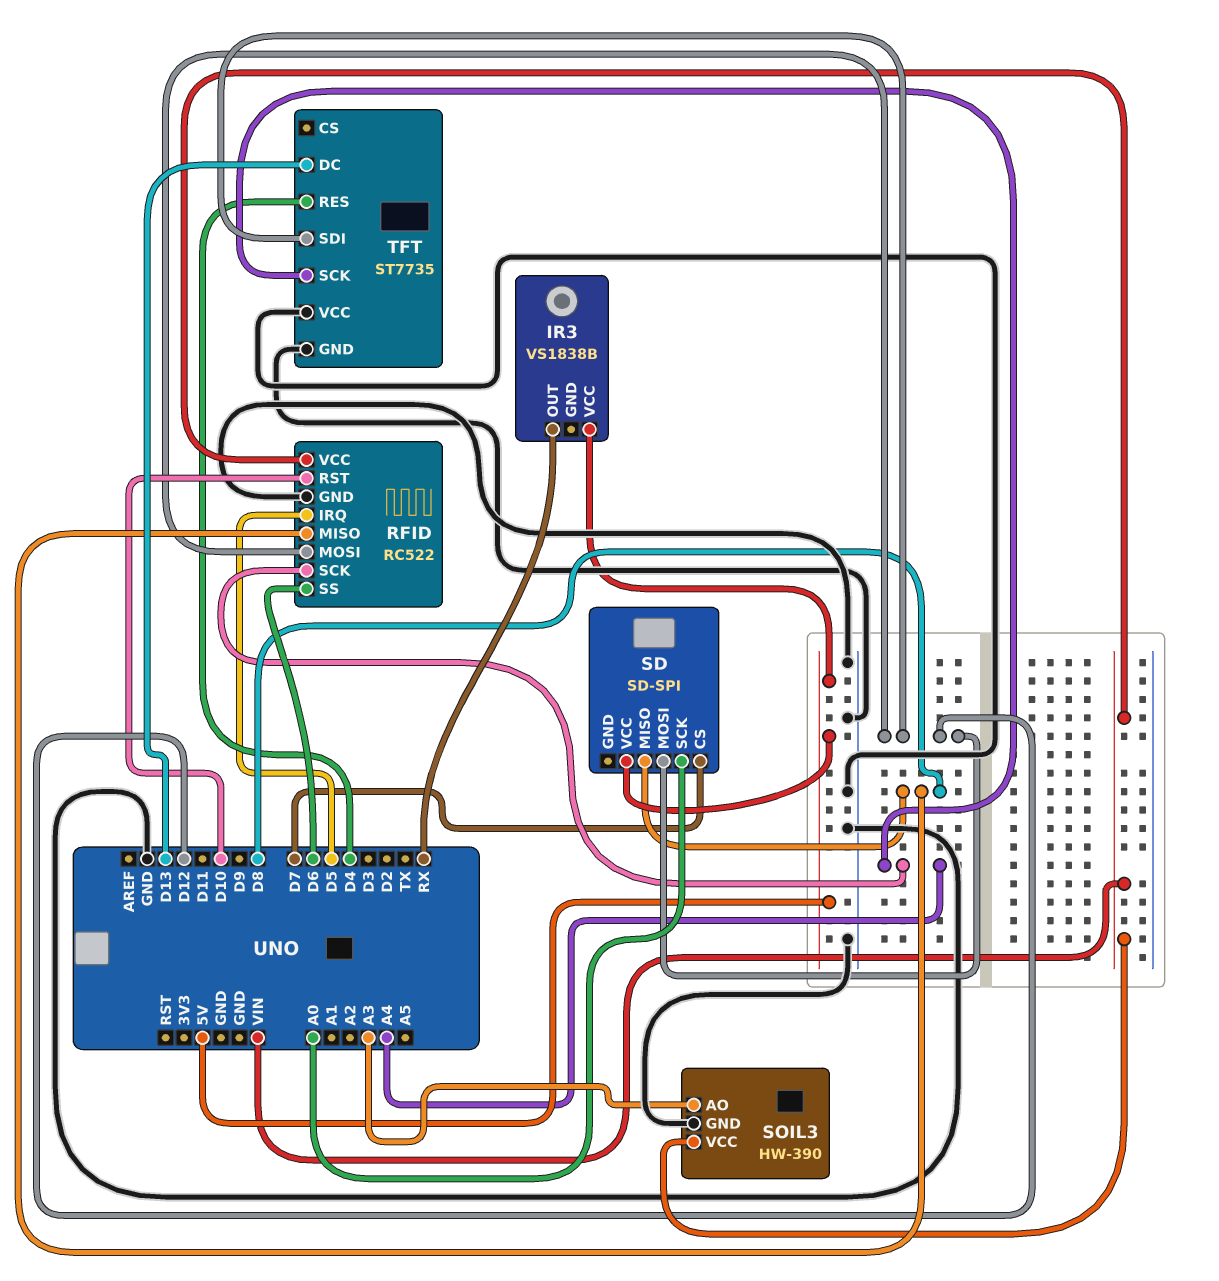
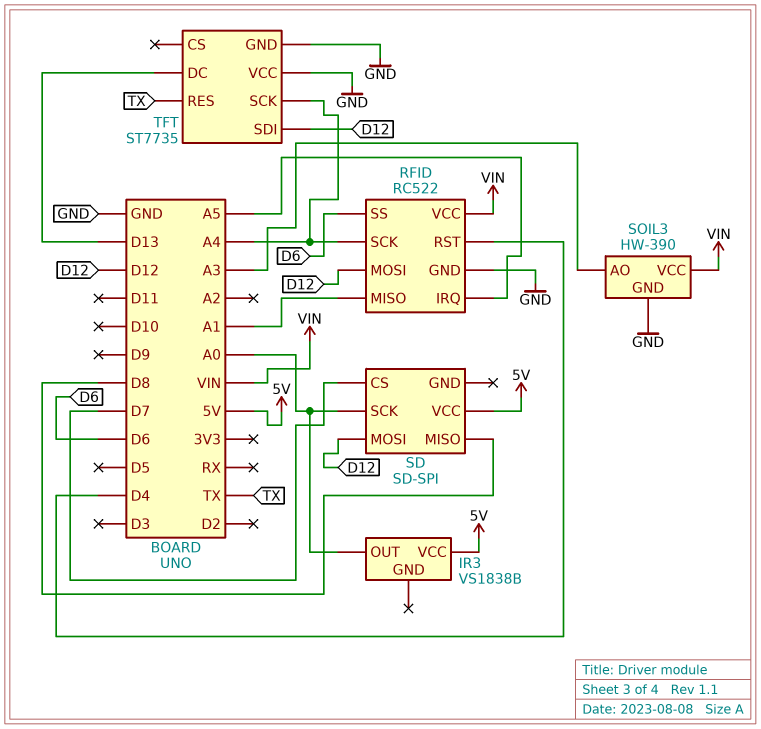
IR3 pin OUT: RX -> A0
RFID pin IRQ: D5 -> A5
RFID pin MISO: D8 -> A1
RFID pin RST: D10 -> D4
TFT pin RES: D4 -> TX

